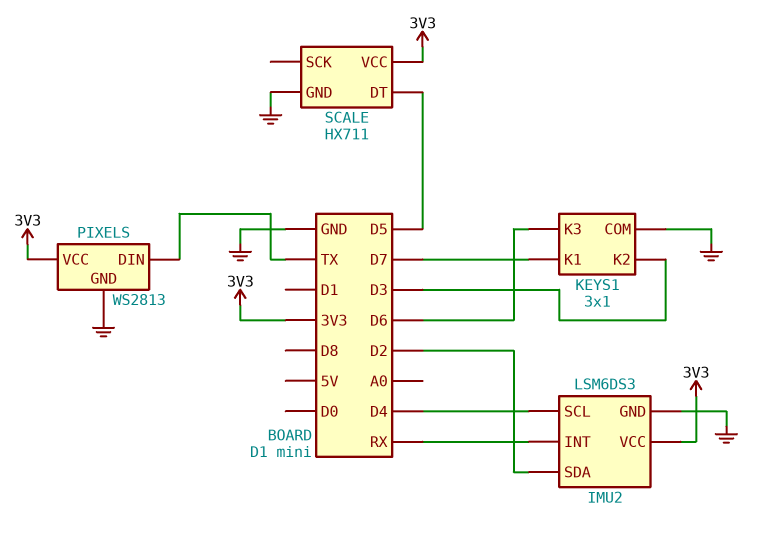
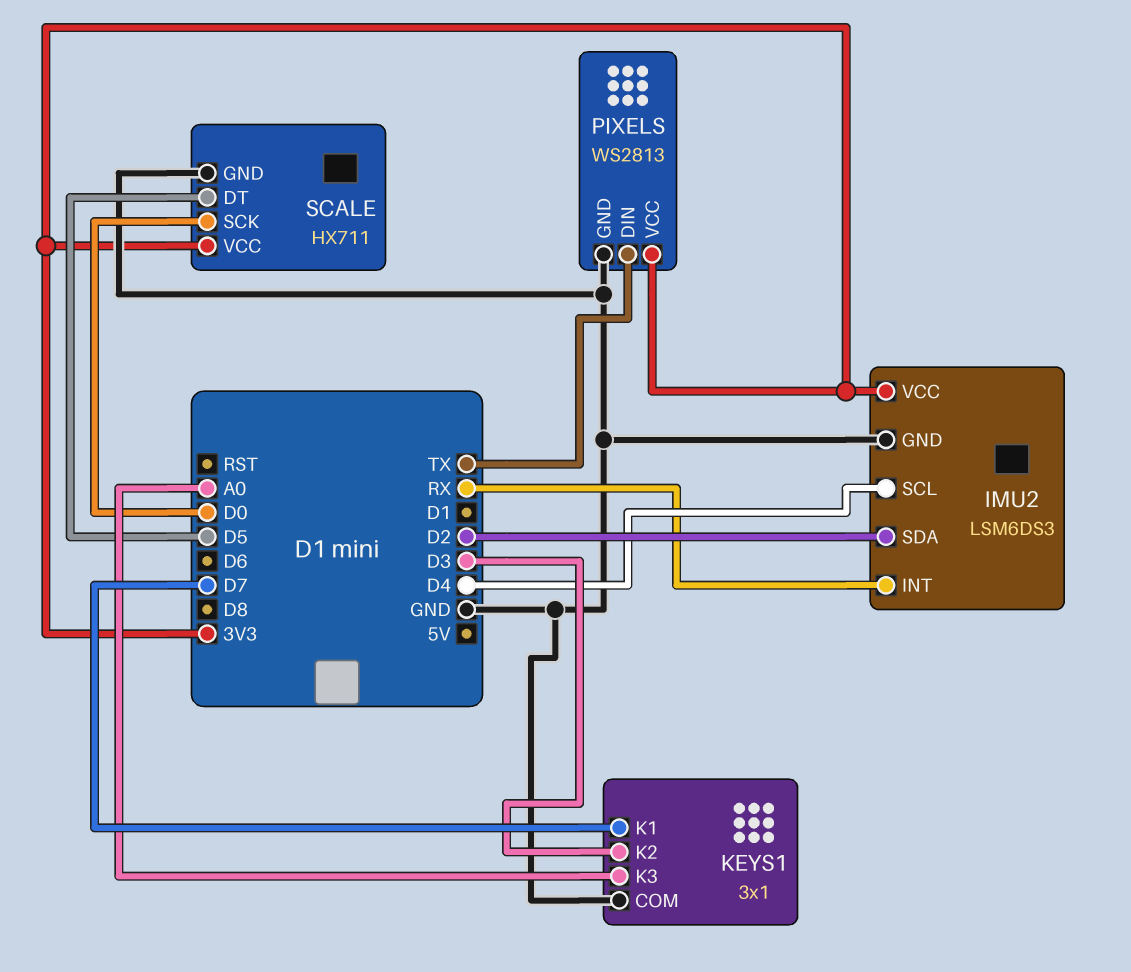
KEYS1 pin K3: D6 -> A0
SCALE pin SCK: none -> D0

